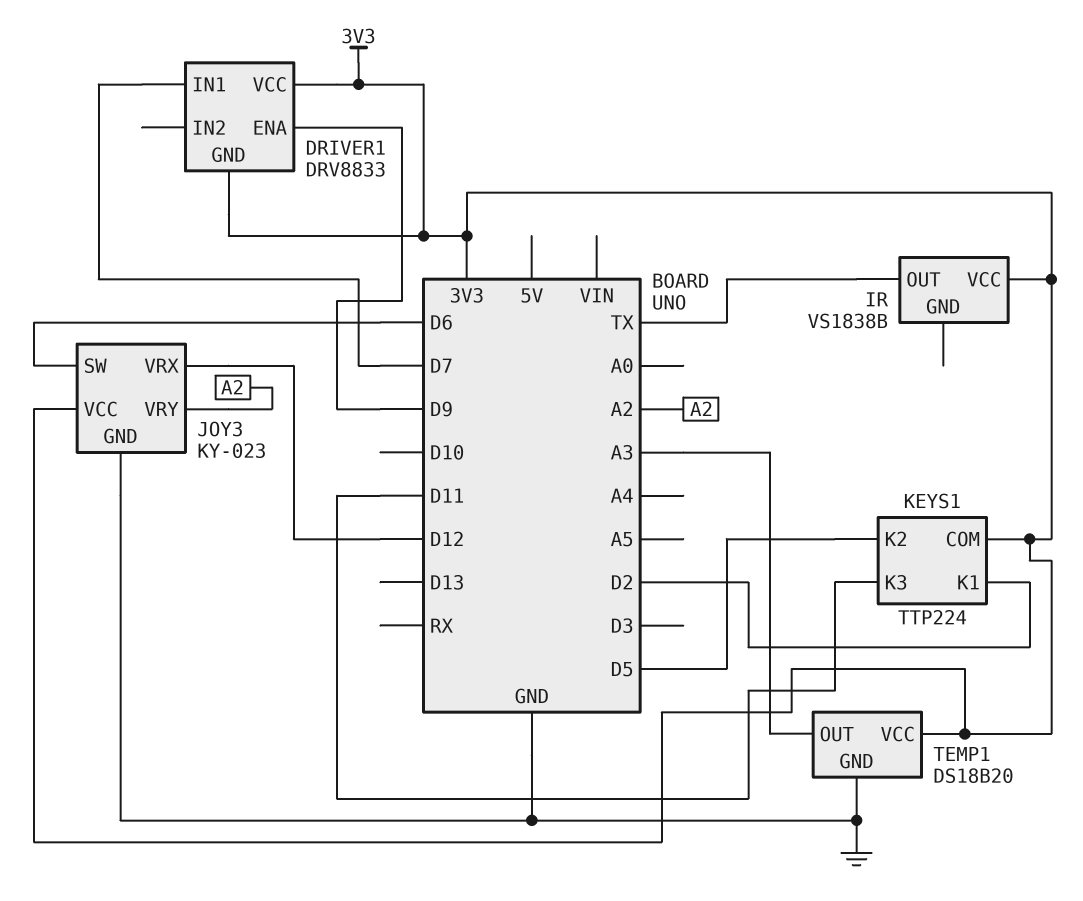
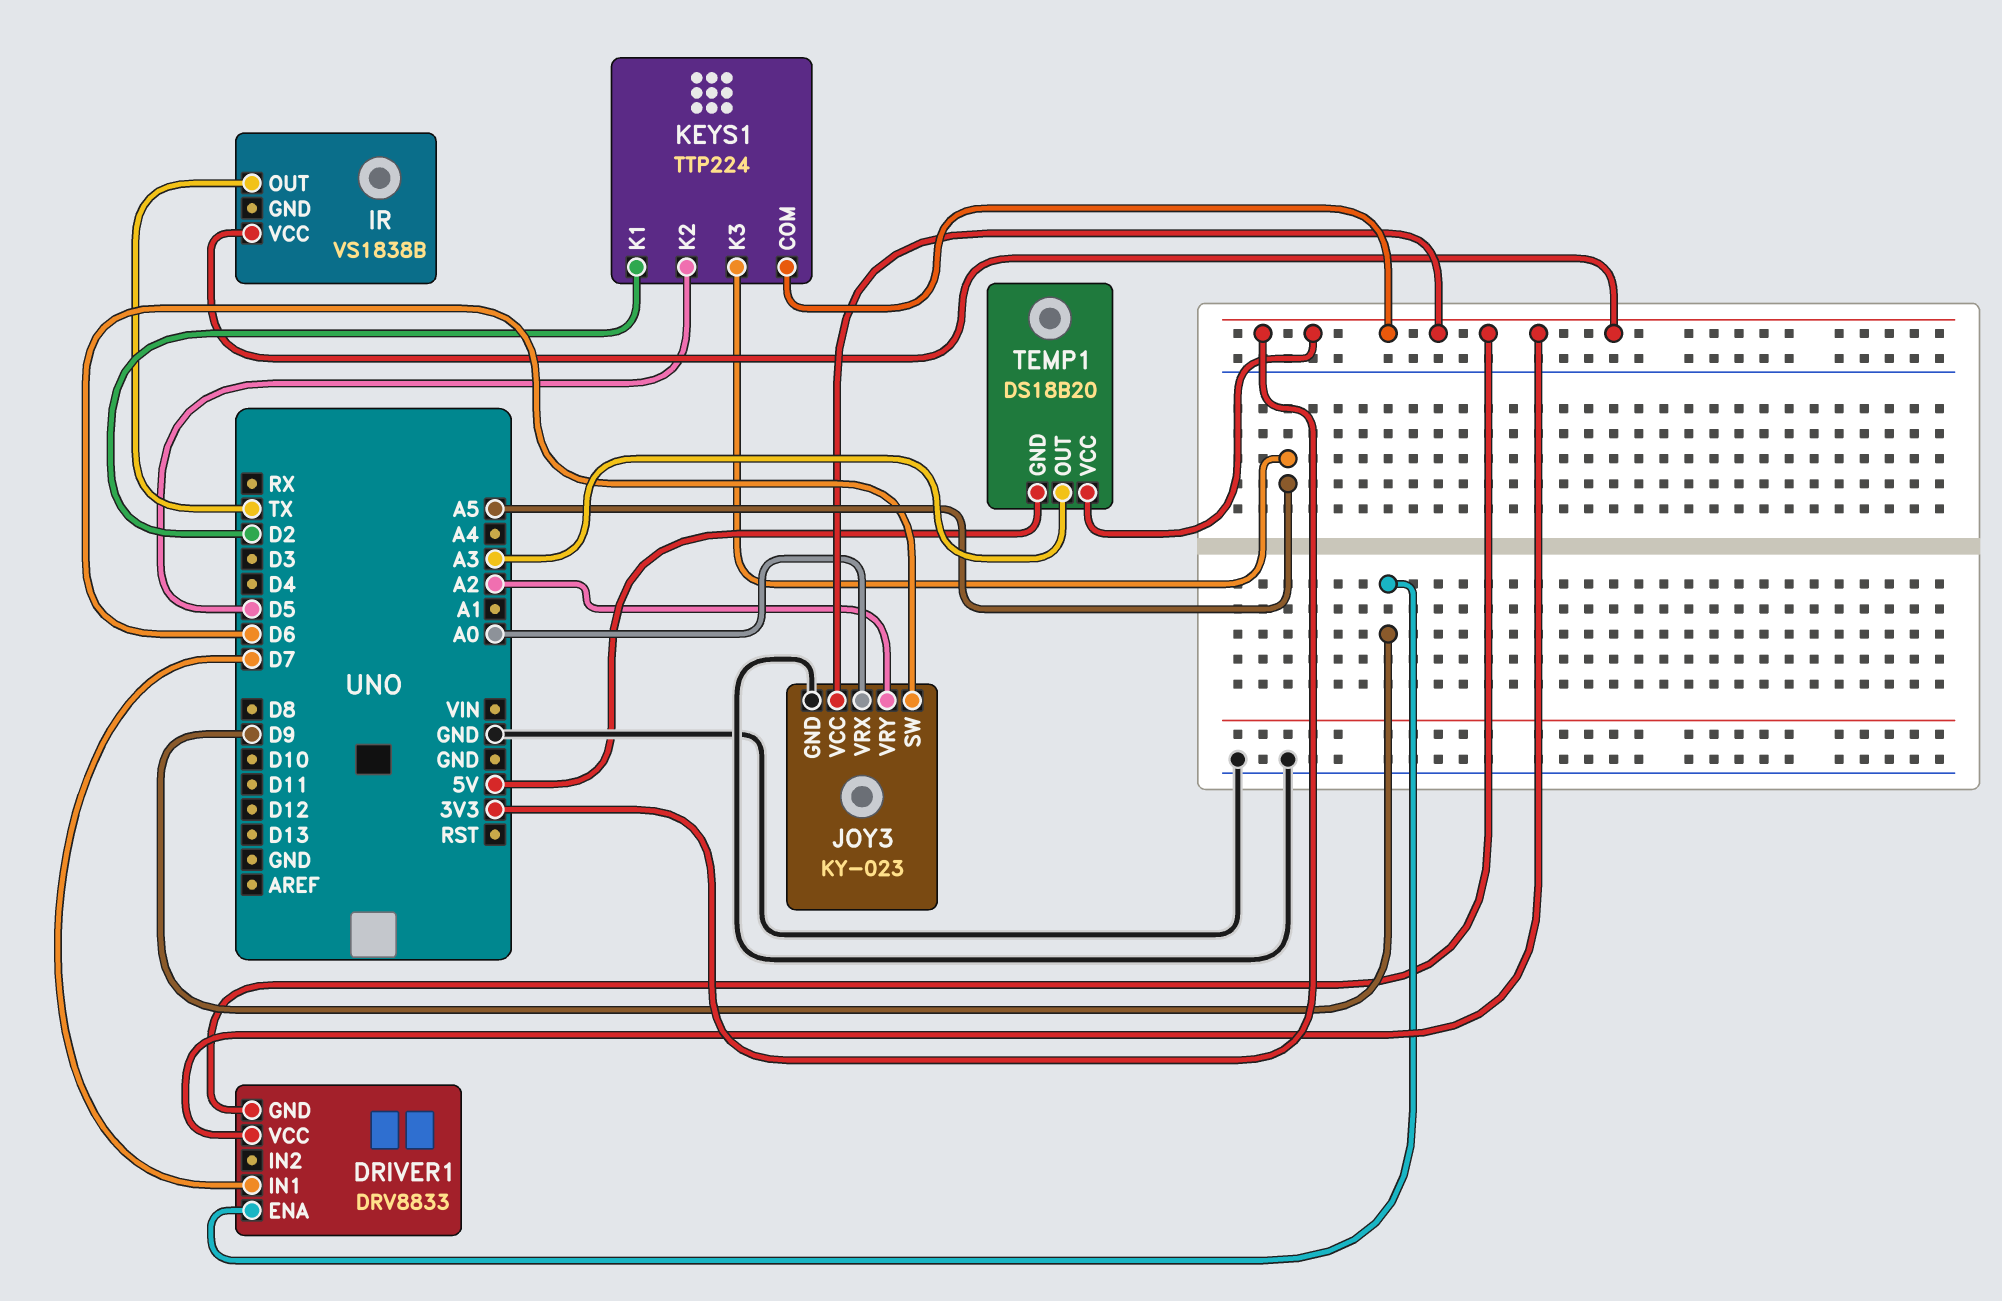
JOY3 pin VRX: D12 -> A0
KEYS1 pin K3: D11 -> A5
TEMP1 pin GND: GND -> 5V

